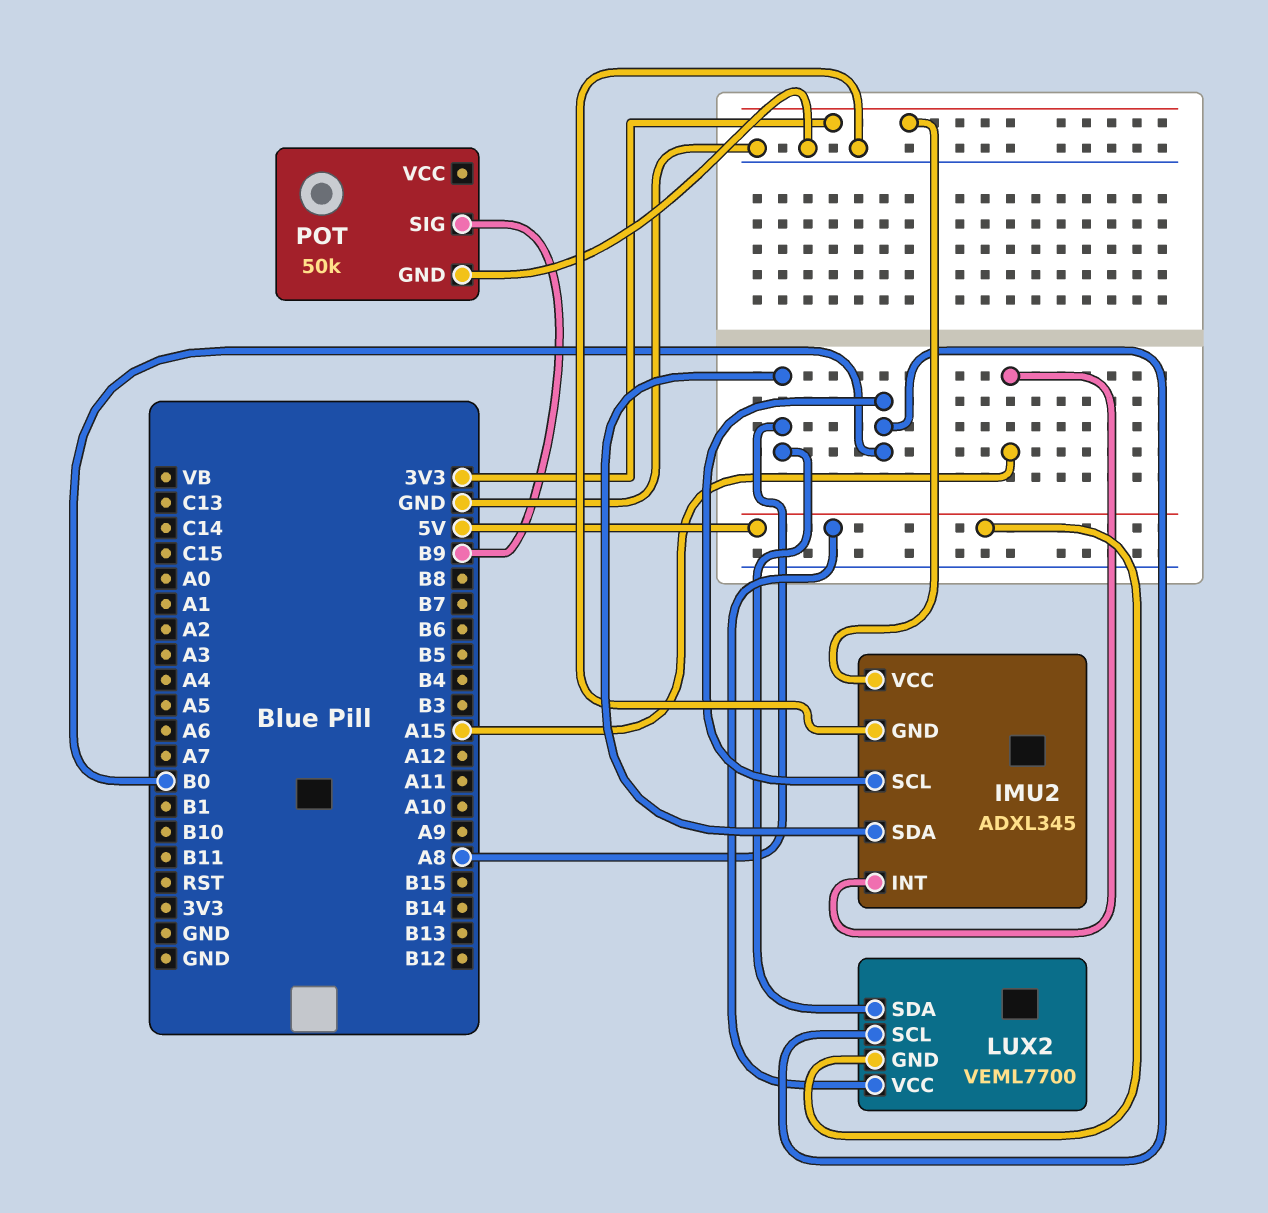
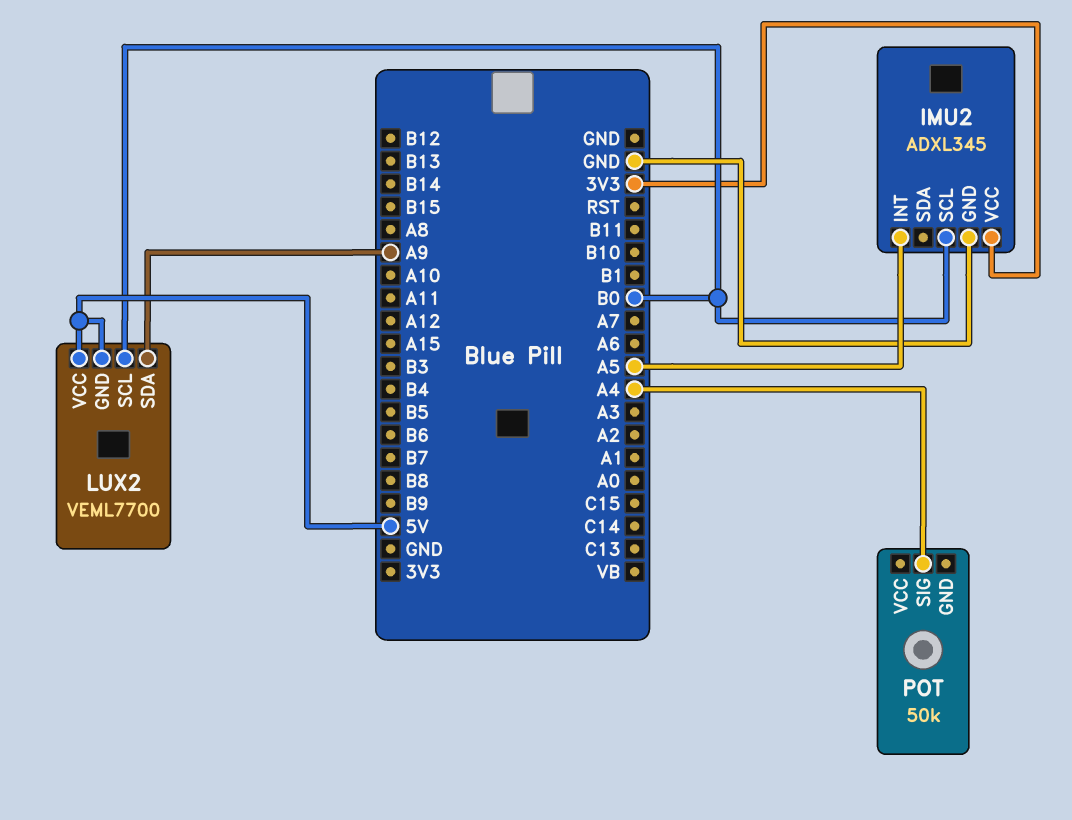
IMU2 pin INT: A15 -> A5
IMU2 pin SDA: A8 -> none
LUX2 pin SDA: A8 -> A9
POT pin GND: GND -> none
POT pin SIG: B9 -> A4

